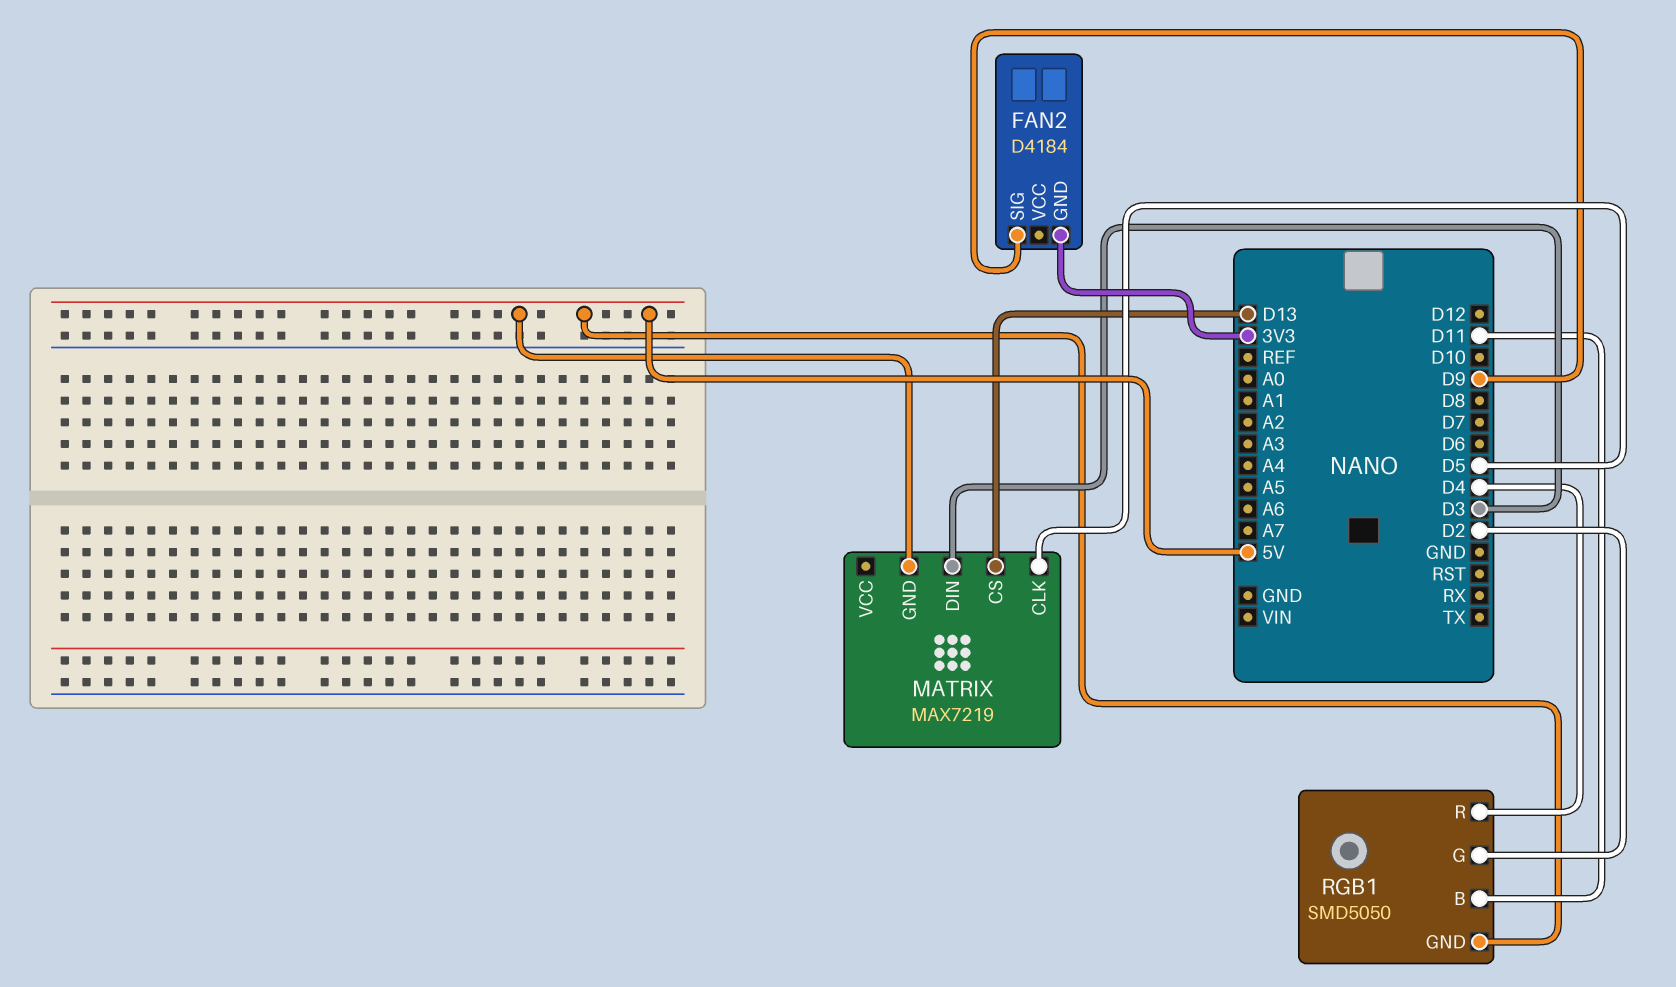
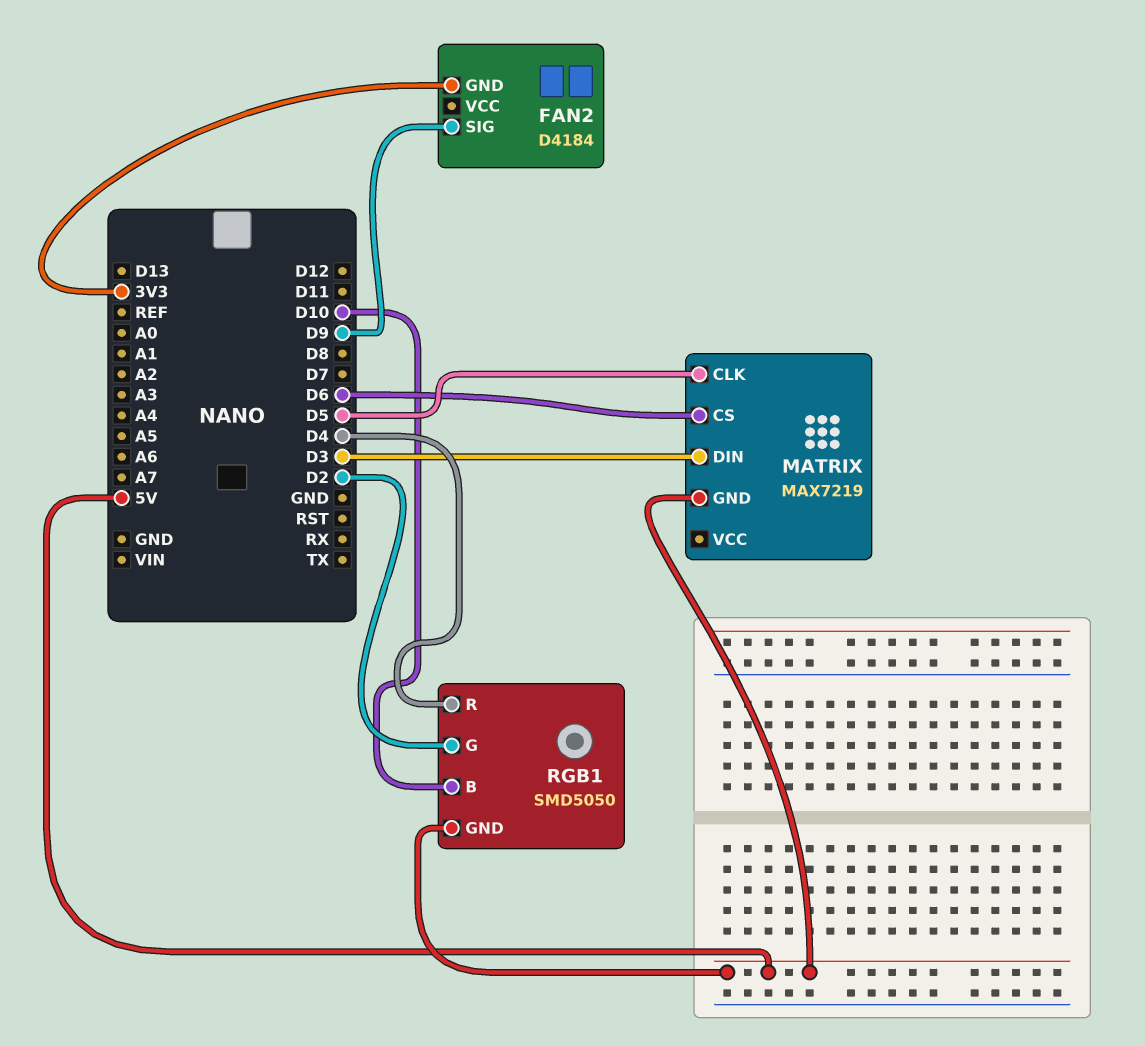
MATRIX pin CS: D13 -> D6
RGB1 pin B: D11 -> D10

